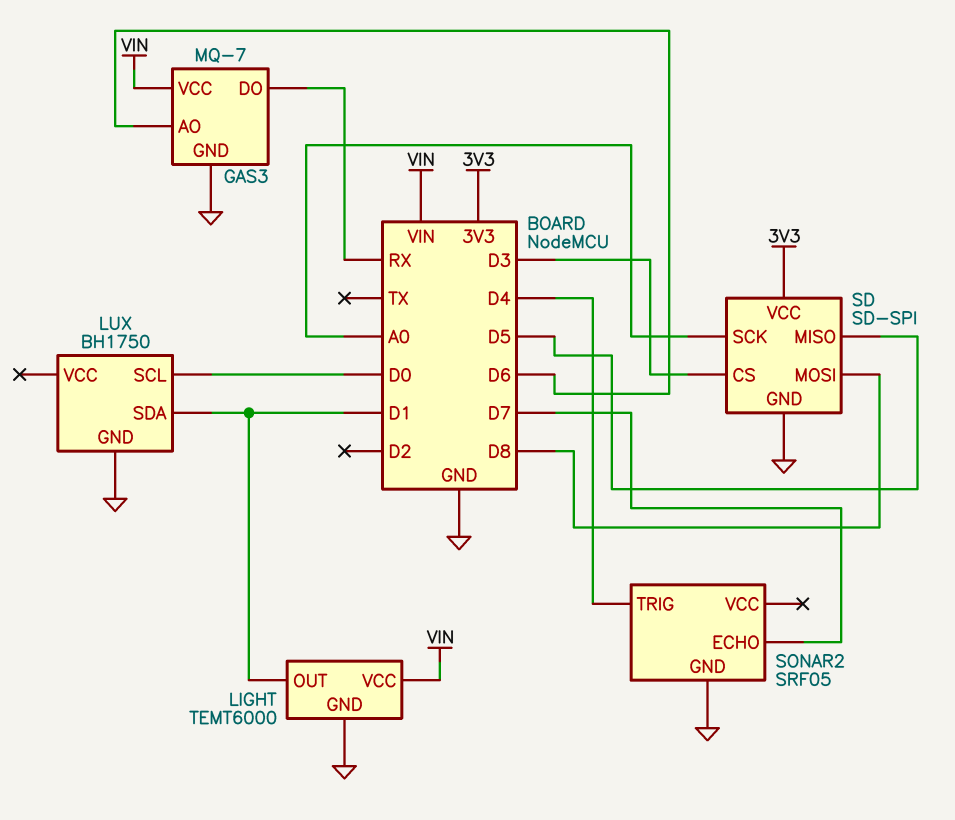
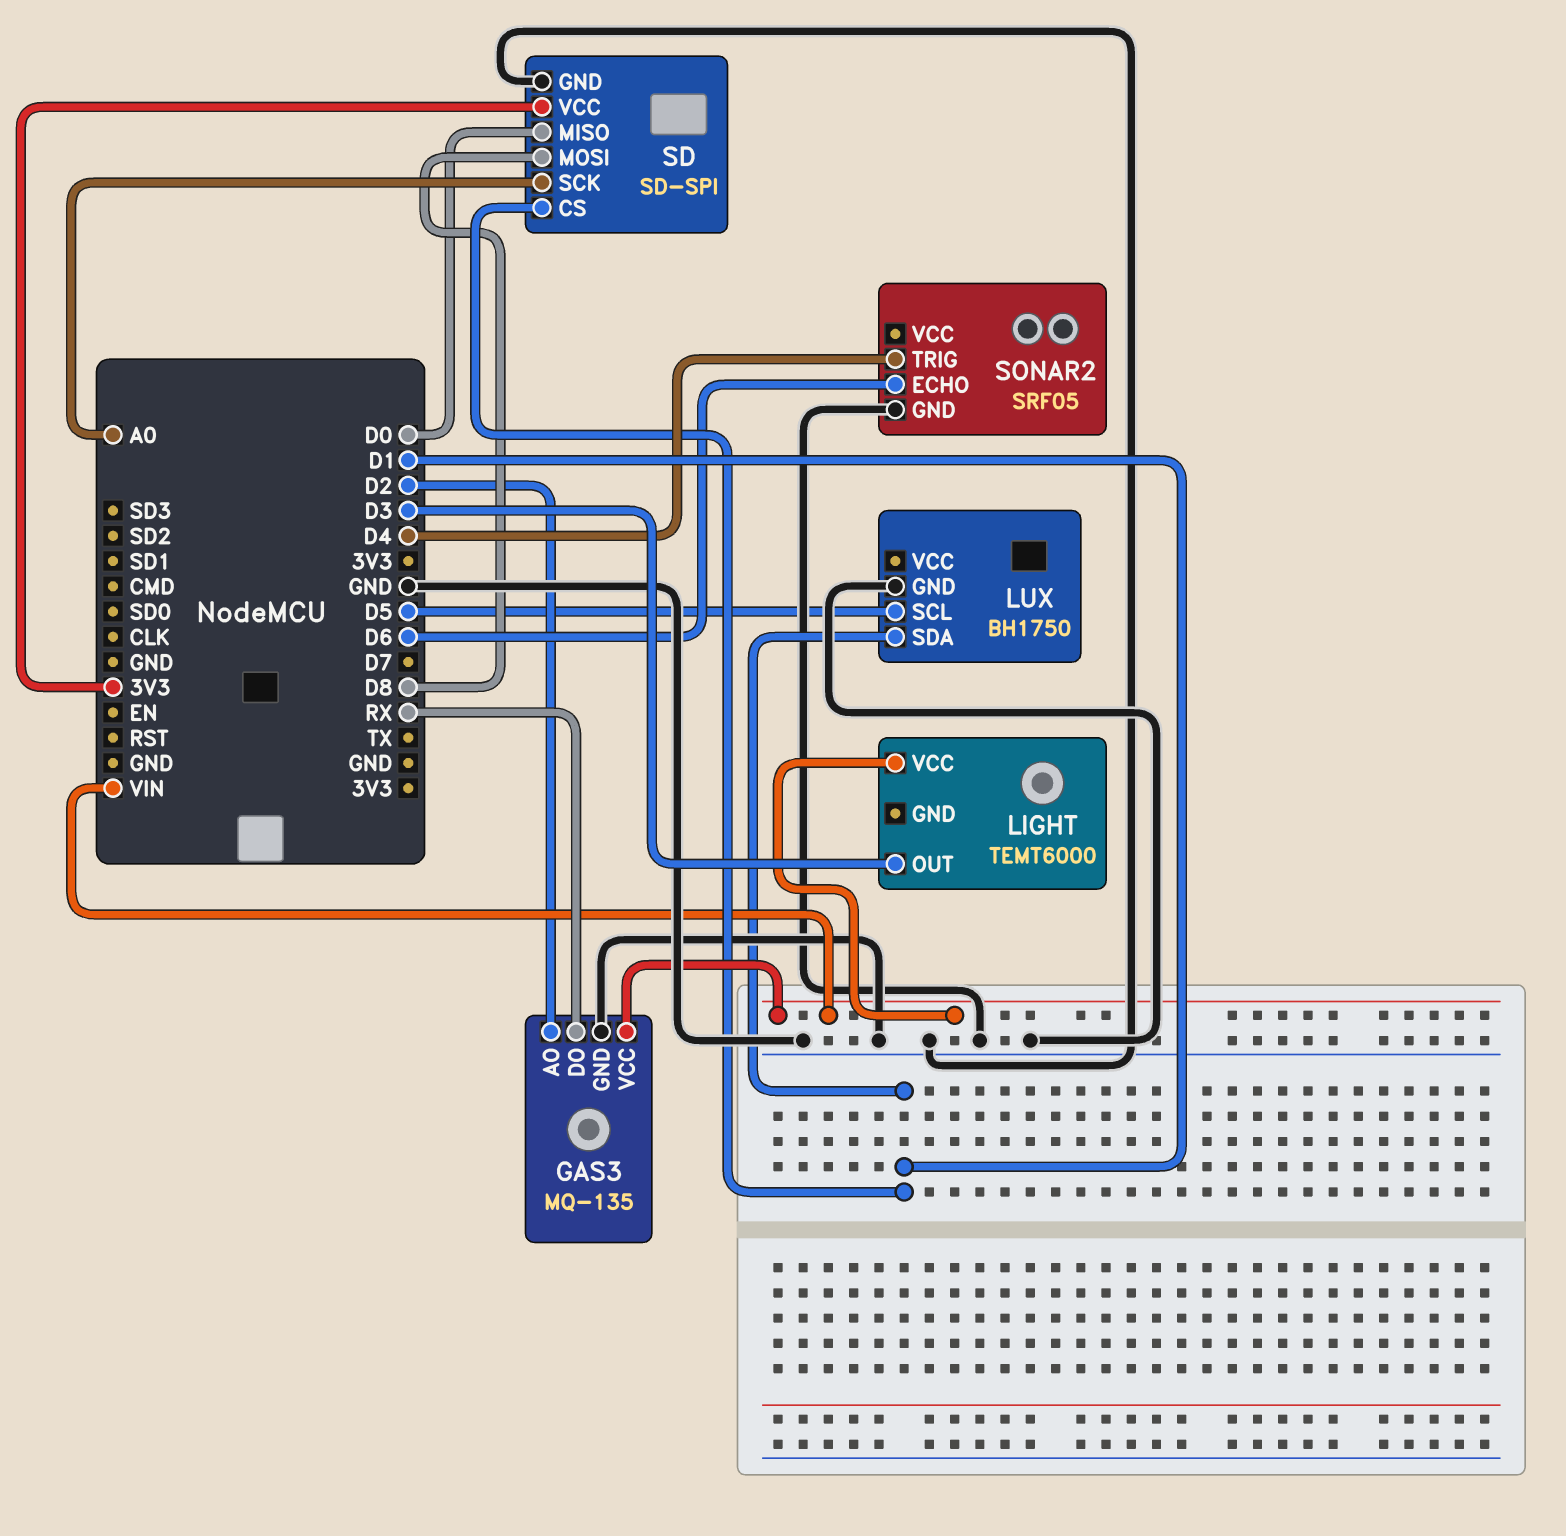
GAS3: MQ-7 -> MQ-135
GAS3 pin AO: D6 -> D2
LIGHT pin GND: GND -> none
LIGHT pin OUT: D1 -> D3
LUX pin SCL: D0 -> D5
SD pin CS: D3 -> D1
SD pin MISO: D5 -> D0
SONAR2 pin ECHO: D7 -> D6

